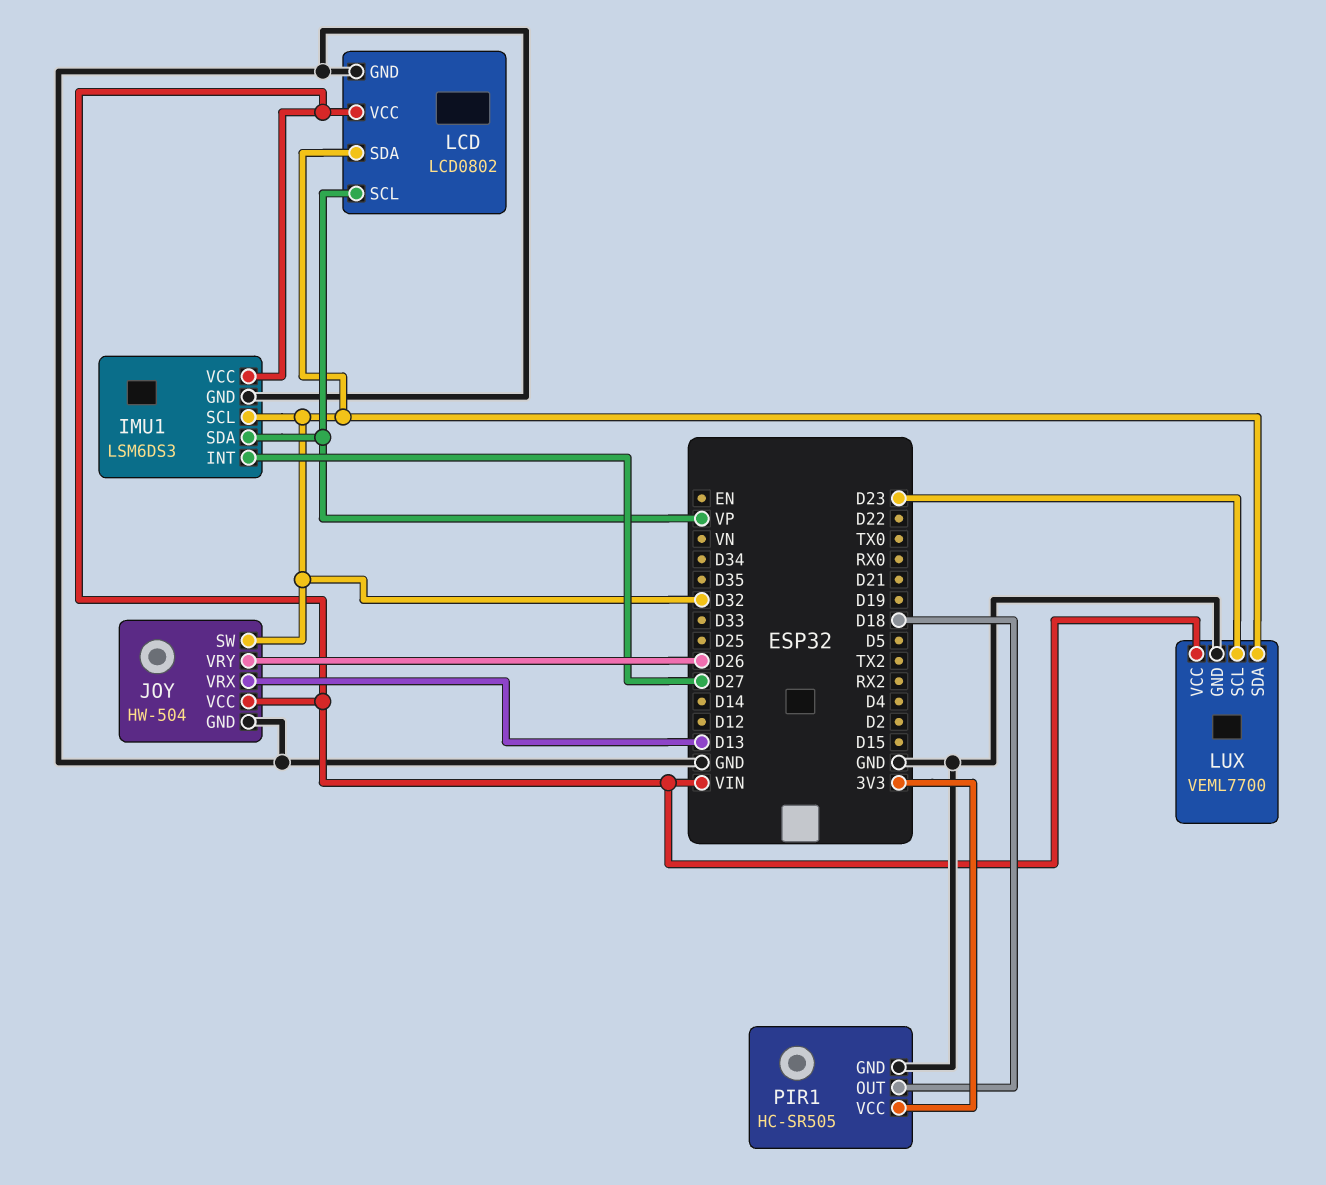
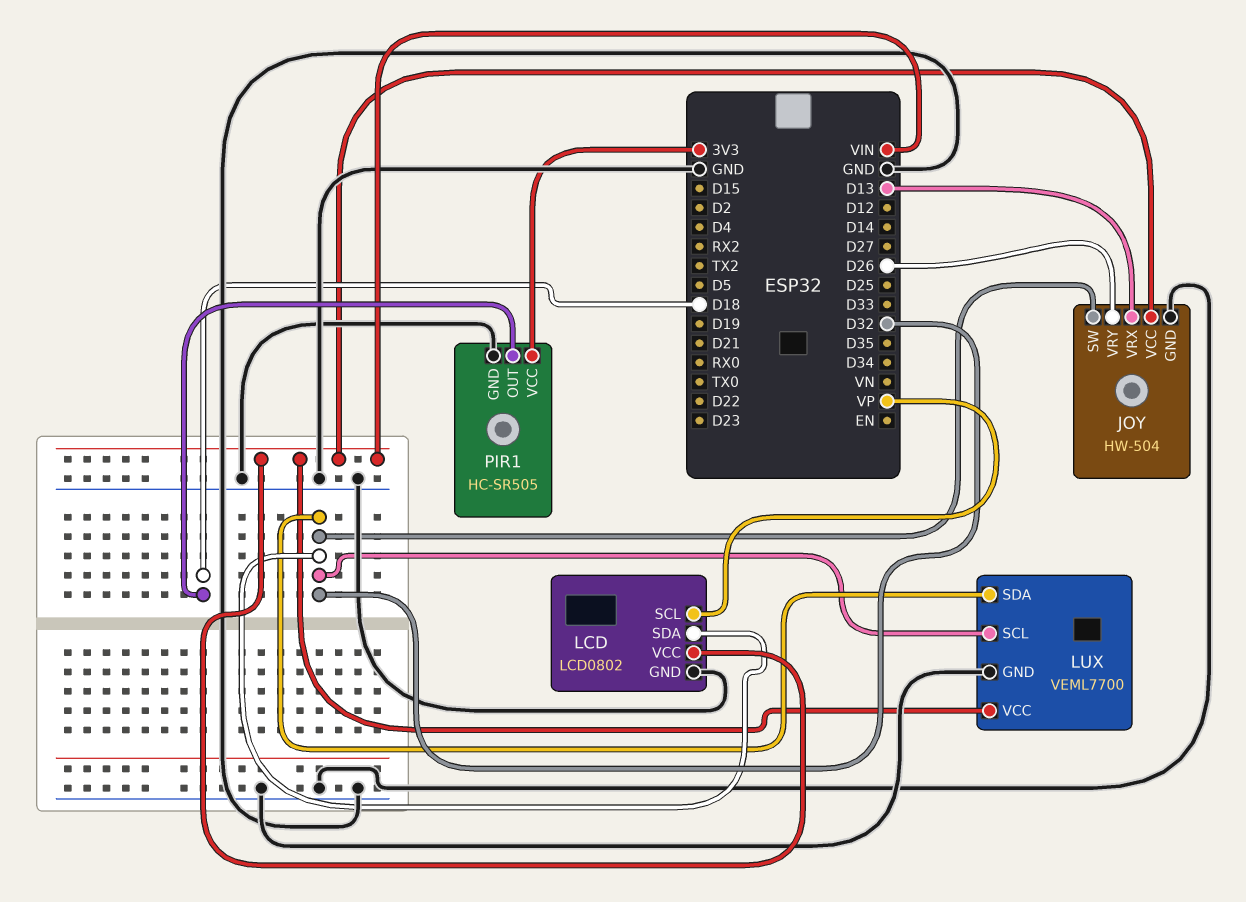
IMU1: LSM6DS3 -> none
IMU1 pin GND: GND -> none
IMU1 pin INT: D27 -> none
IMU1 pin SCL: D32 -> none
IMU1 pin SDA: VP -> none
IMU1 pin VCC: VIN -> none
LUX pin SCL: D23 -> D32

